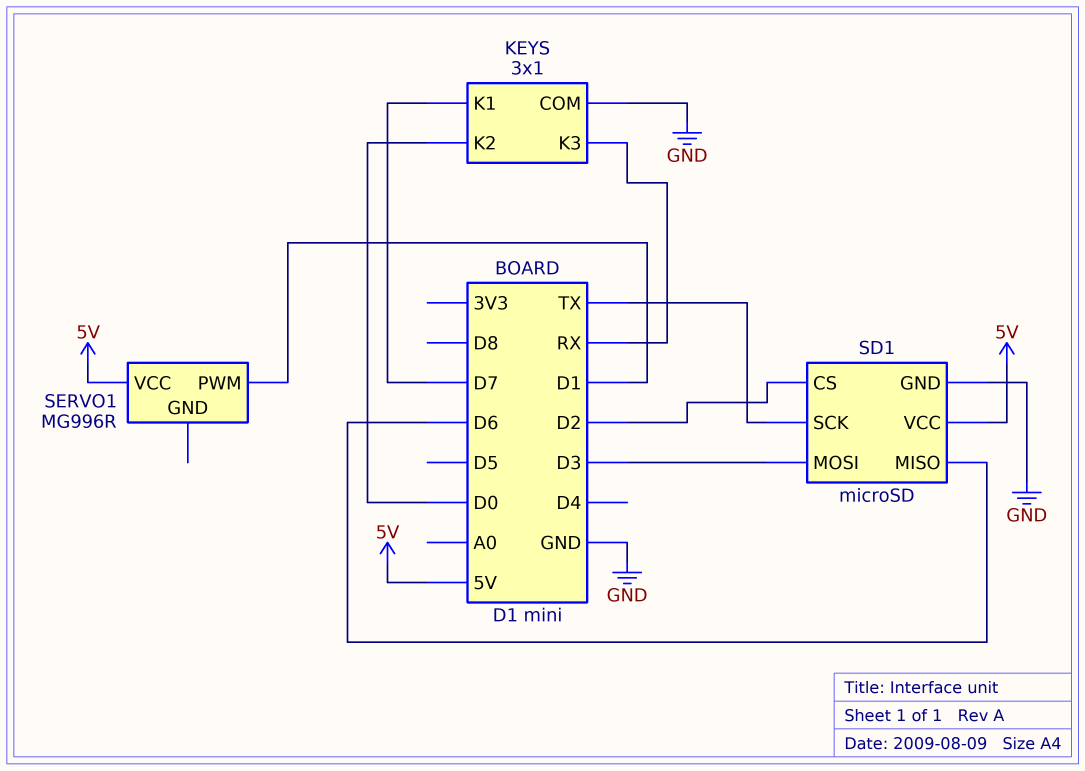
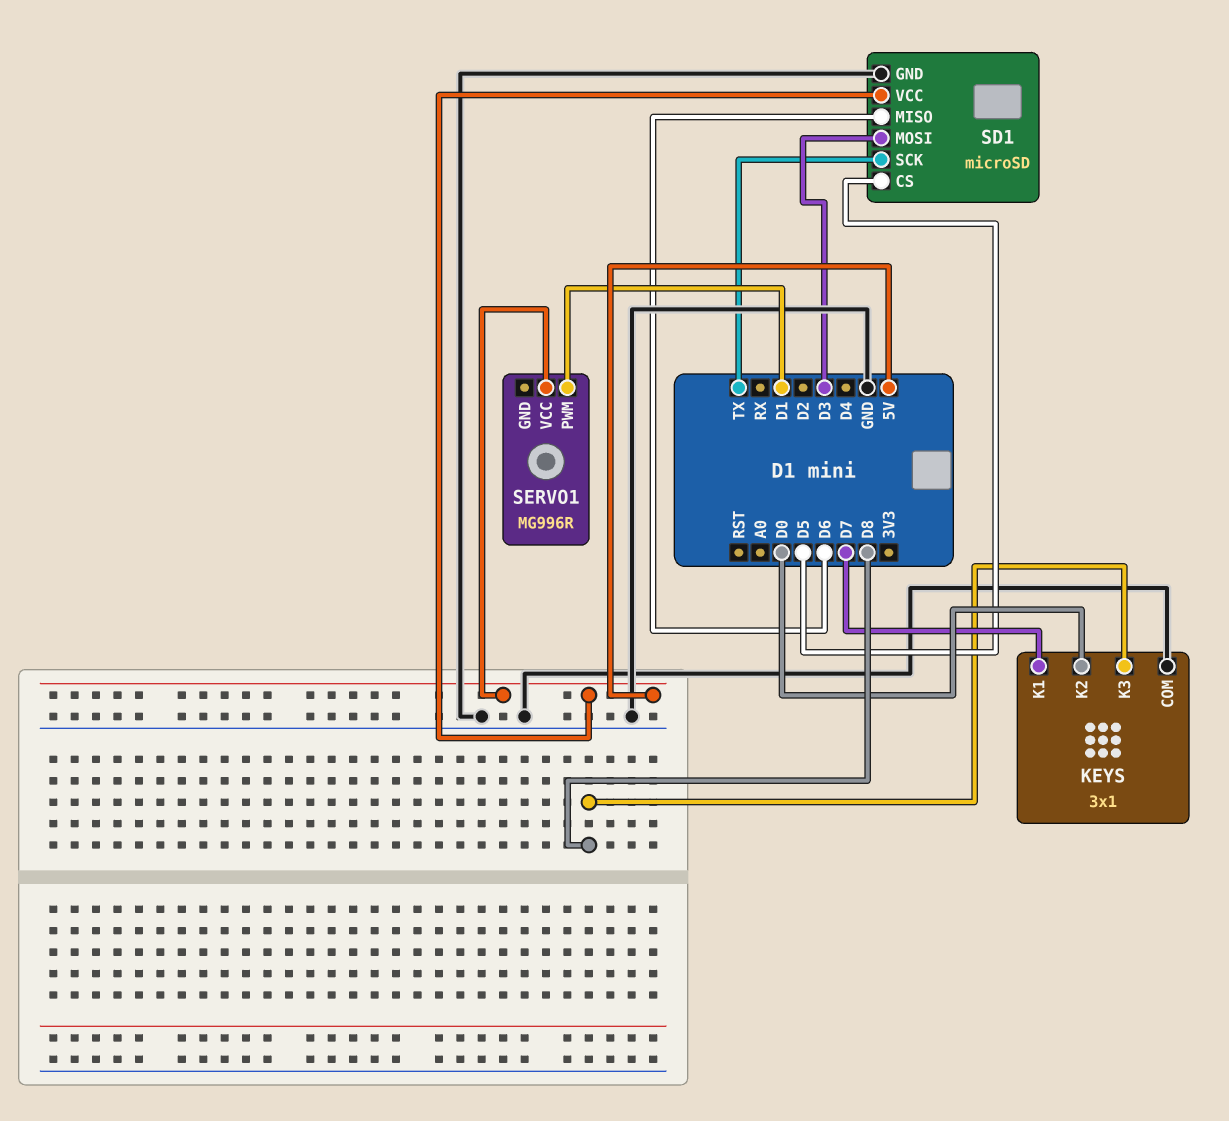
KEYS pin K3: RX -> D8
SD1 pin CS: D2 -> D5

